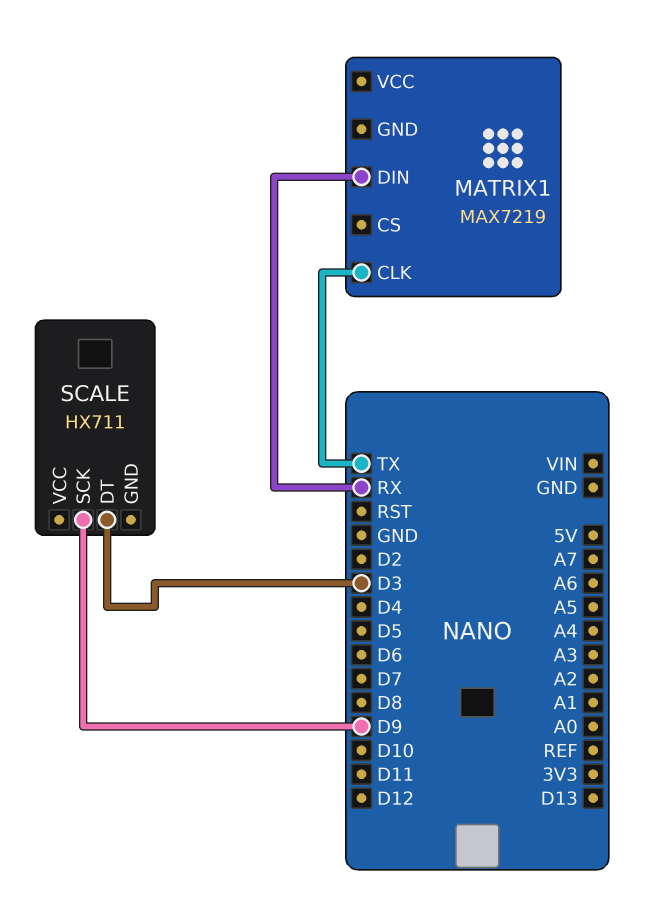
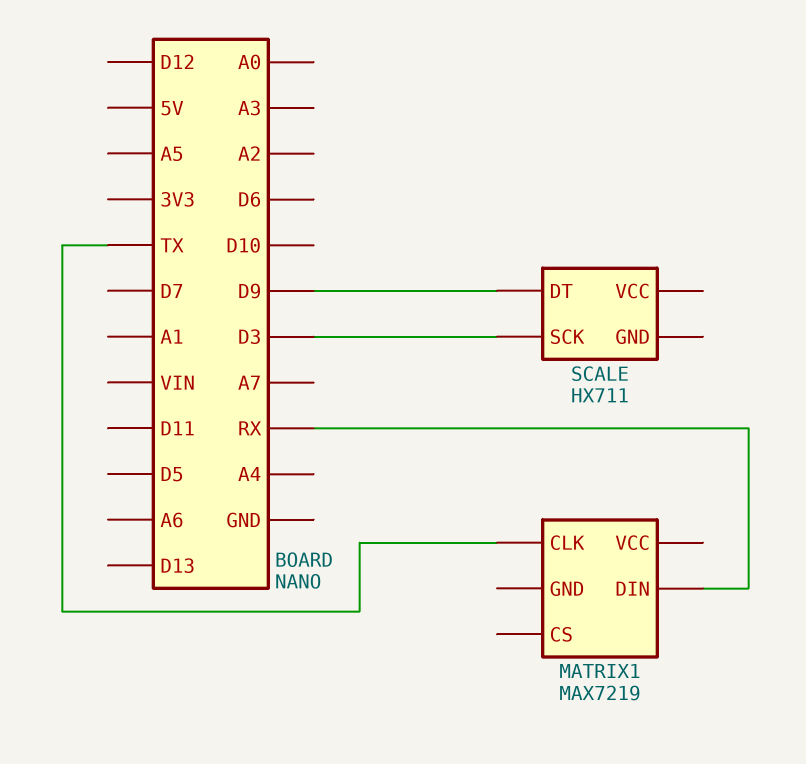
SCALE pin DT: D3 -> D9
SCALE pin SCK: D9 -> D3

